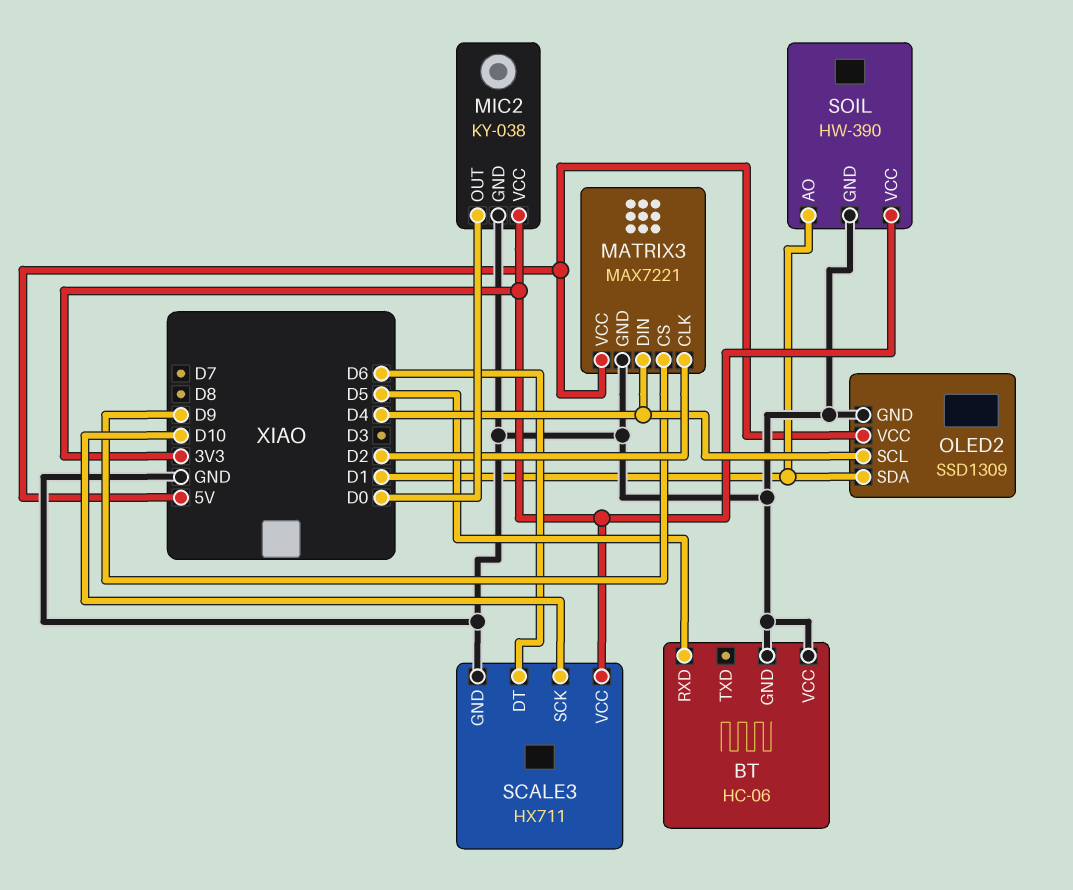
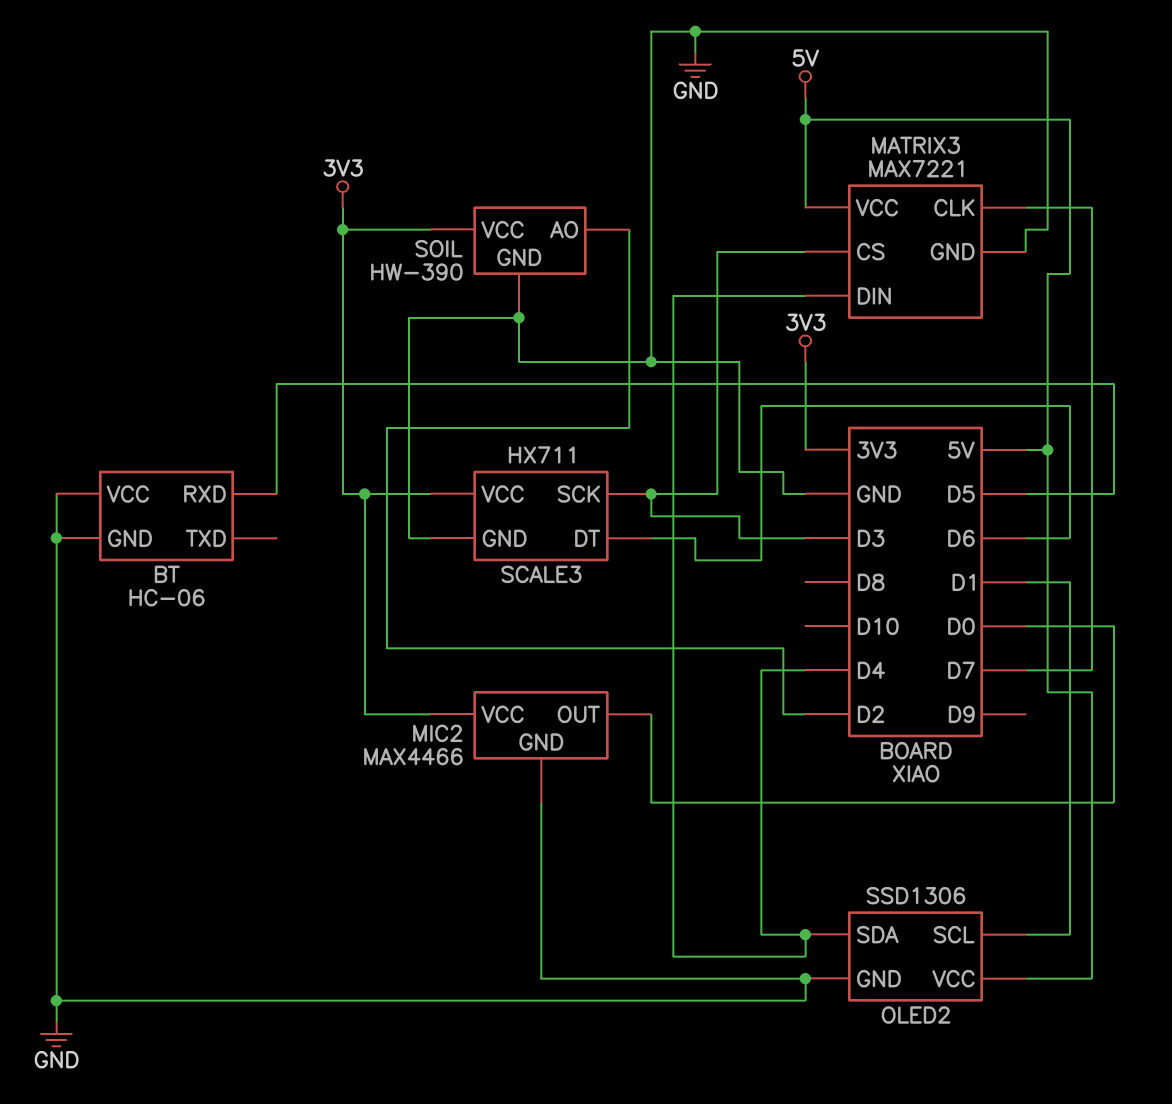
MATRIX3 pin CLK: D2 -> D7
MATRIX3 pin CS: D9 -> D3
MIC2: KY-038 -> MAX4466
OLED2: SSD1309 -> SSD1306
OLED2 pin SCL: D4 -> D1
OLED2 pin SDA: D1 -> D4
SCALE3 pin SCK: D10 -> D3
SOIL pin AO: D1 -> D2

